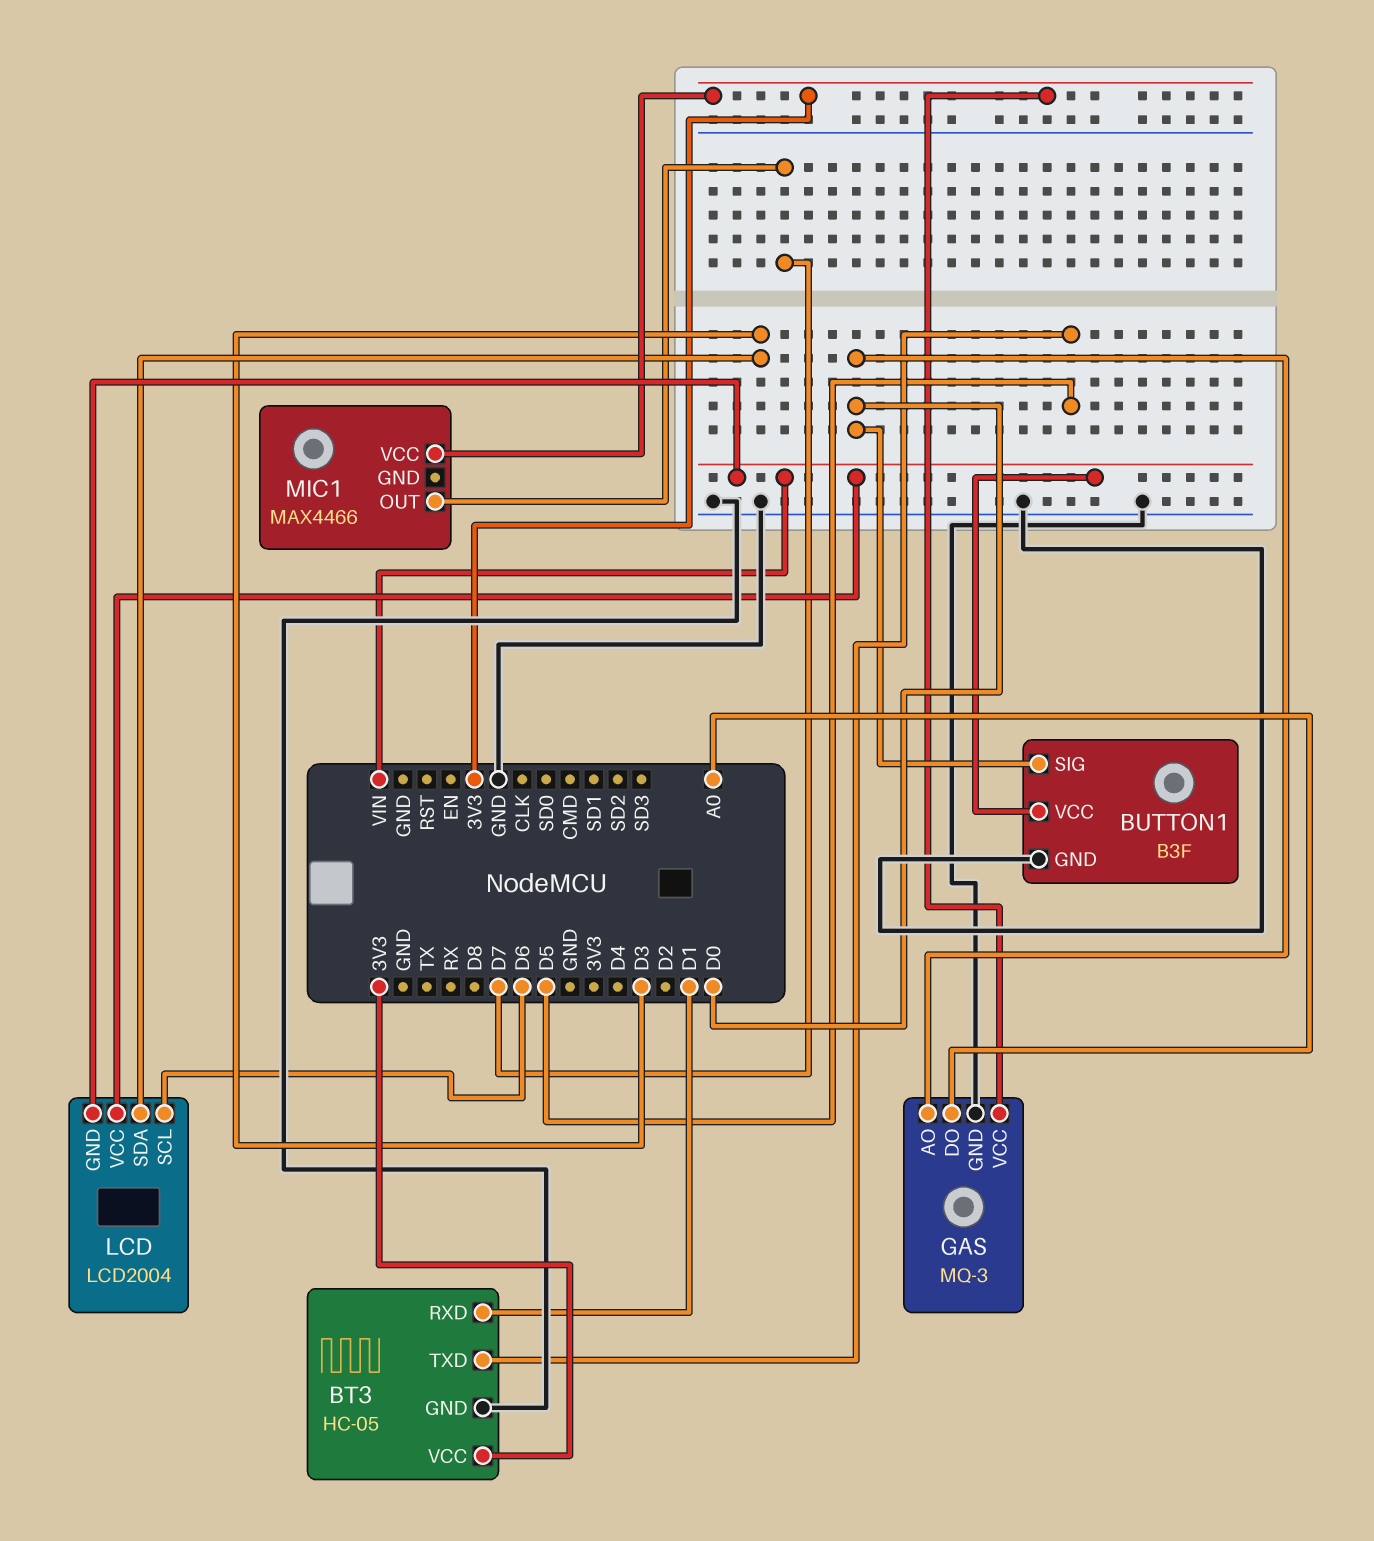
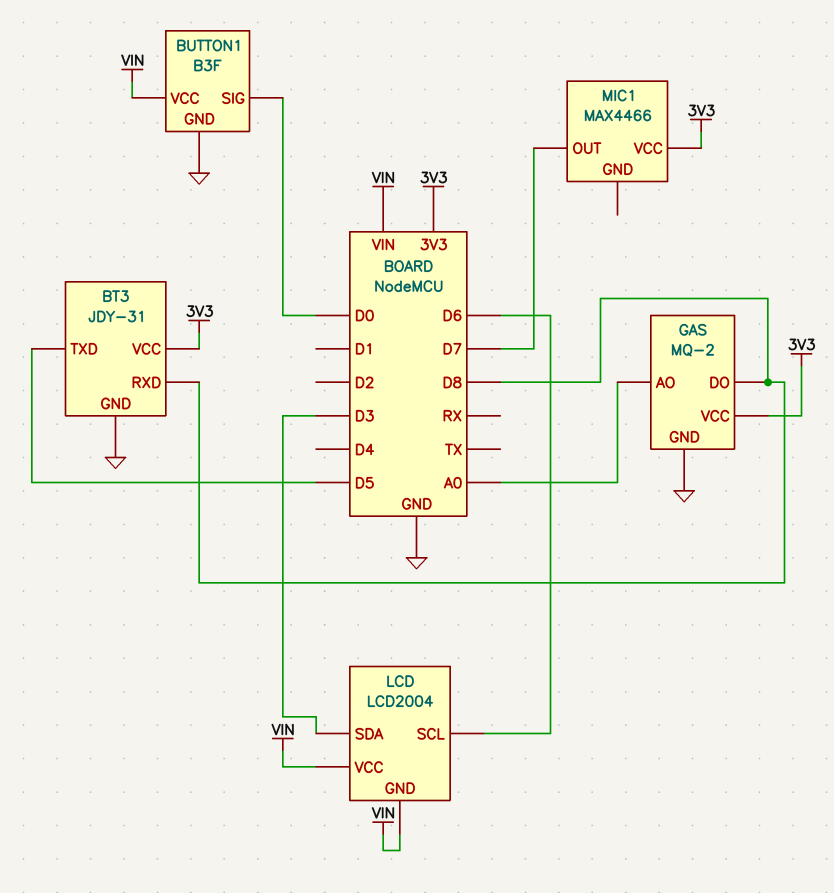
BT3: HC-05 -> JDY-31
BT3 pin RXD: D1 -> D8
GAS: MQ-3 -> MQ-2
GAS pin AO: D0 -> A0
GAS pin DO: A0 -> D8

